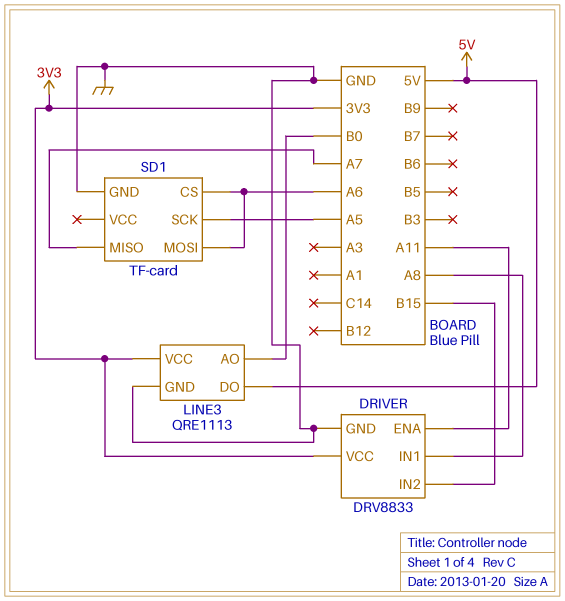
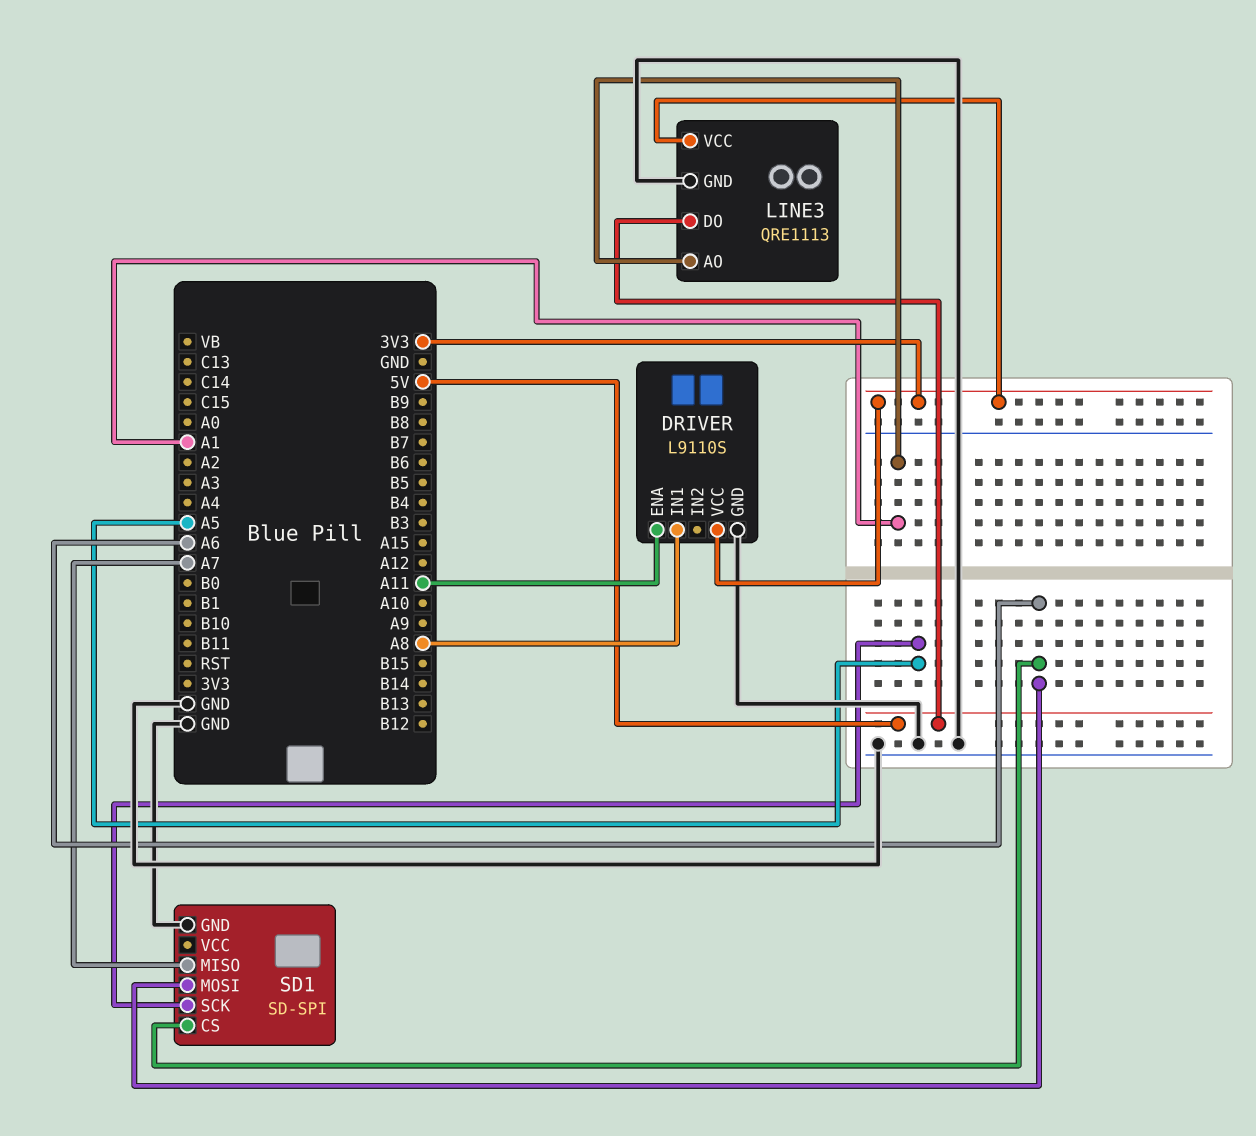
DRIVER: DRV8833 -> L9110S
DRIVER pin IN2: B15 -> none
LINE3 pin AO: B0 -> A1
SD1: TF-card -> SD-SPI

